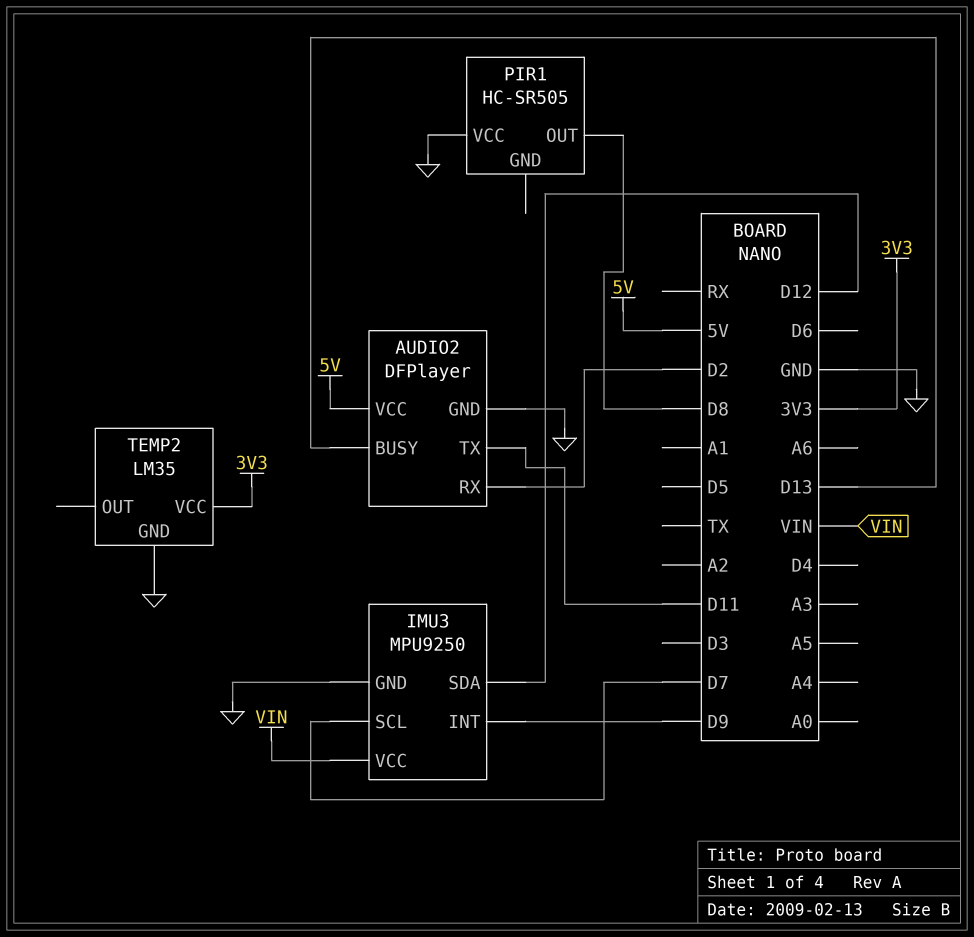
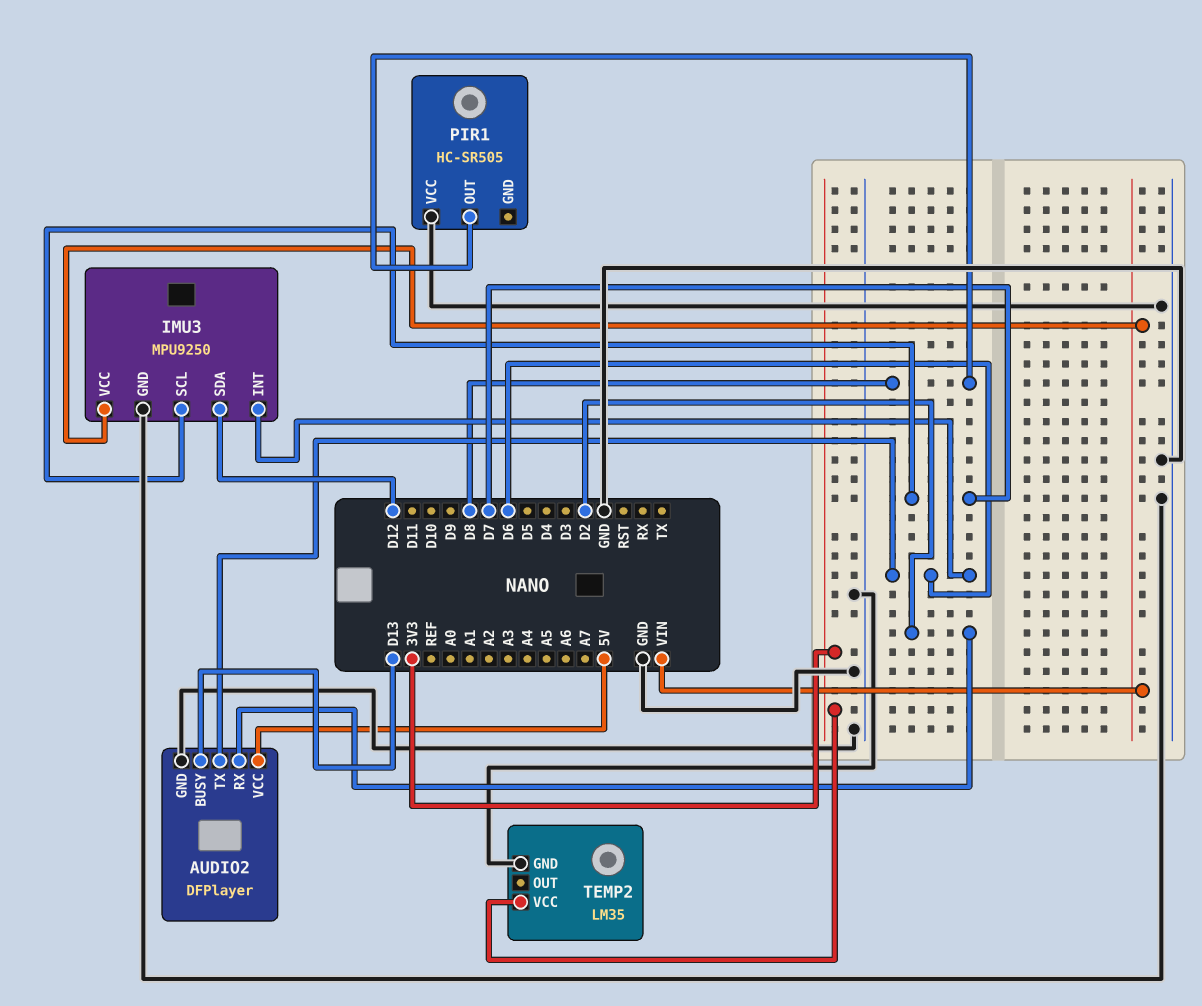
AUDIO2 pin TX: D11 -> D6
IMU3 pin INT: D9 -> D6

